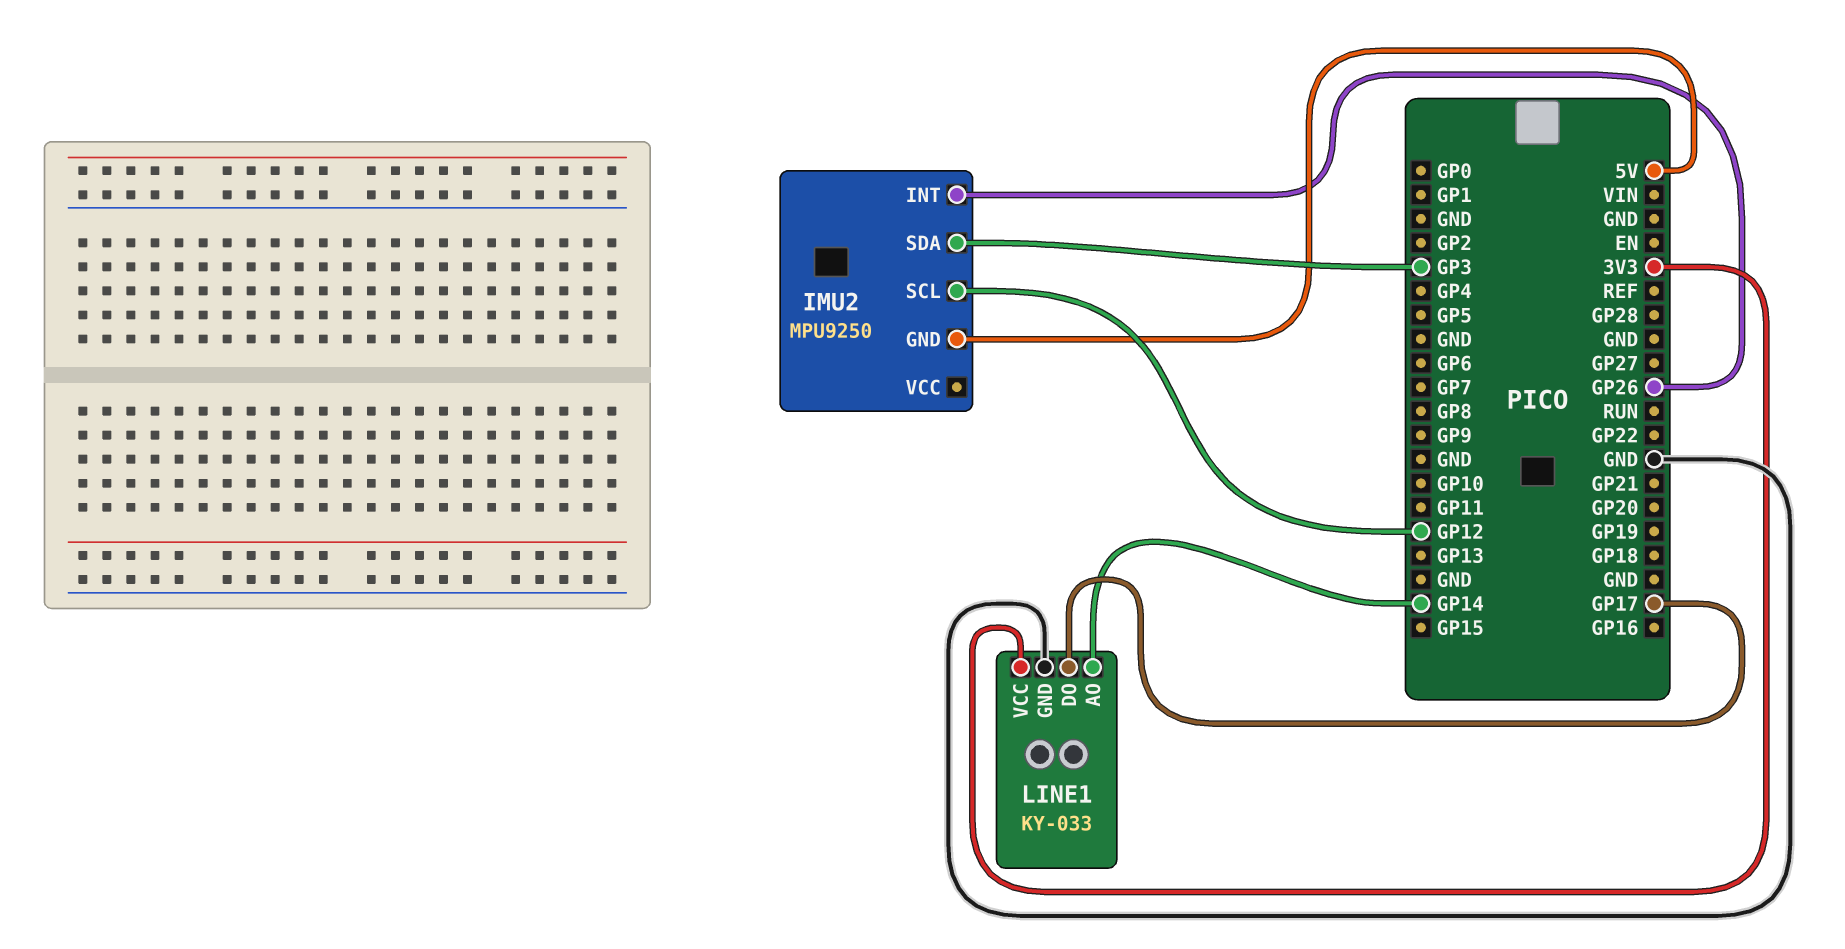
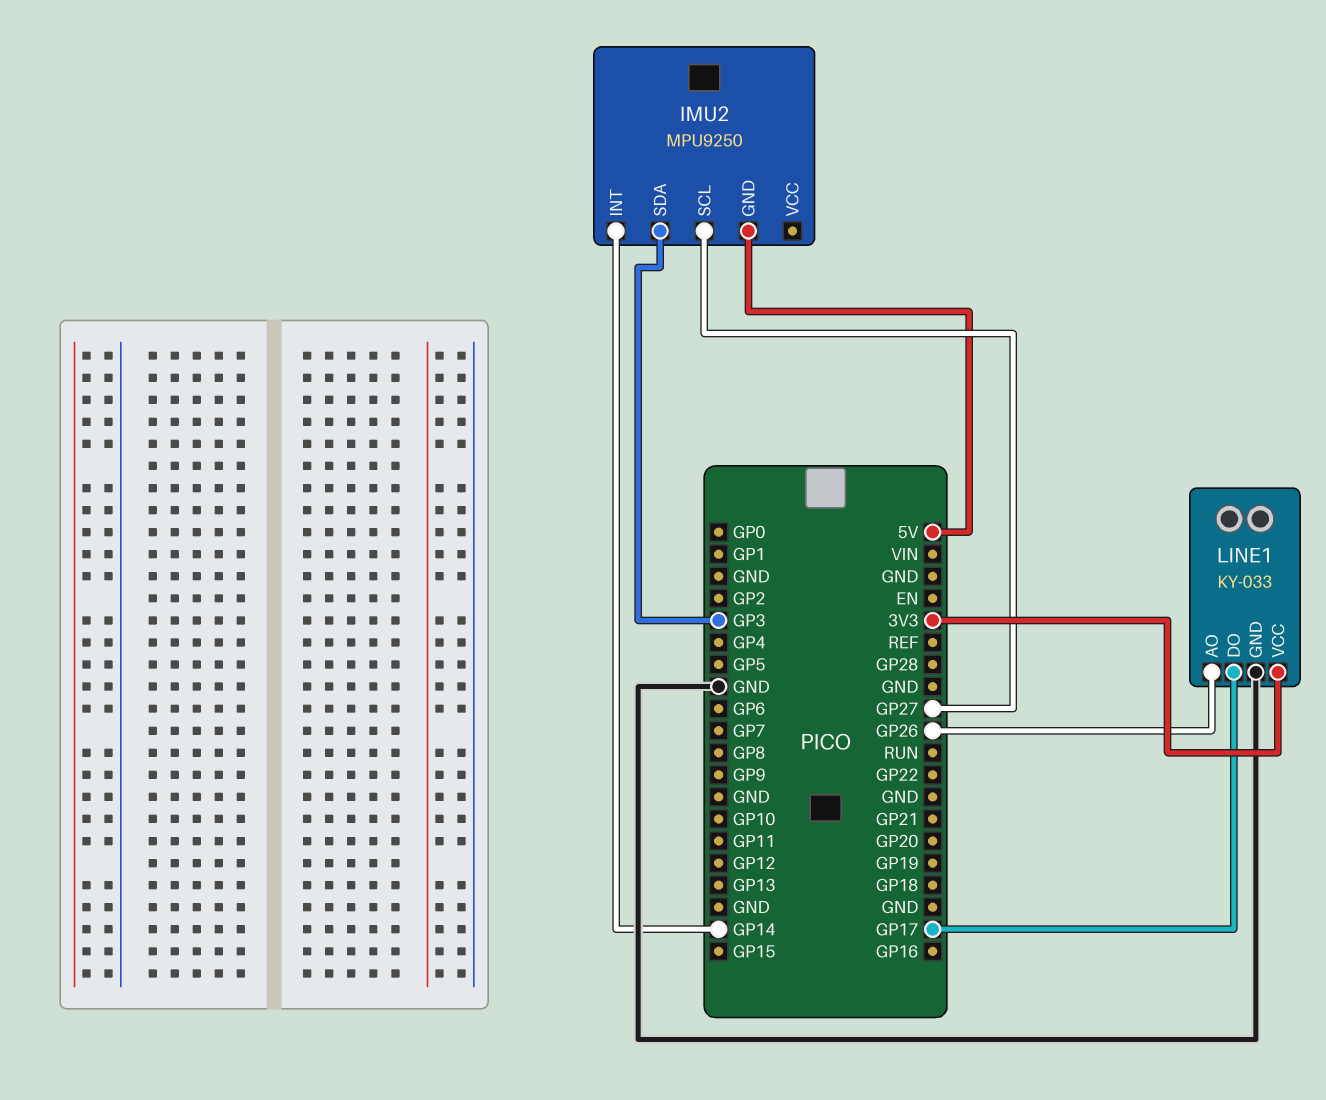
IMU2 pin INT: GP26 -> GP14
IMU2 pin SCL: GP12 -> GP27
LINE1 pin AO: GP14 -> GP26

